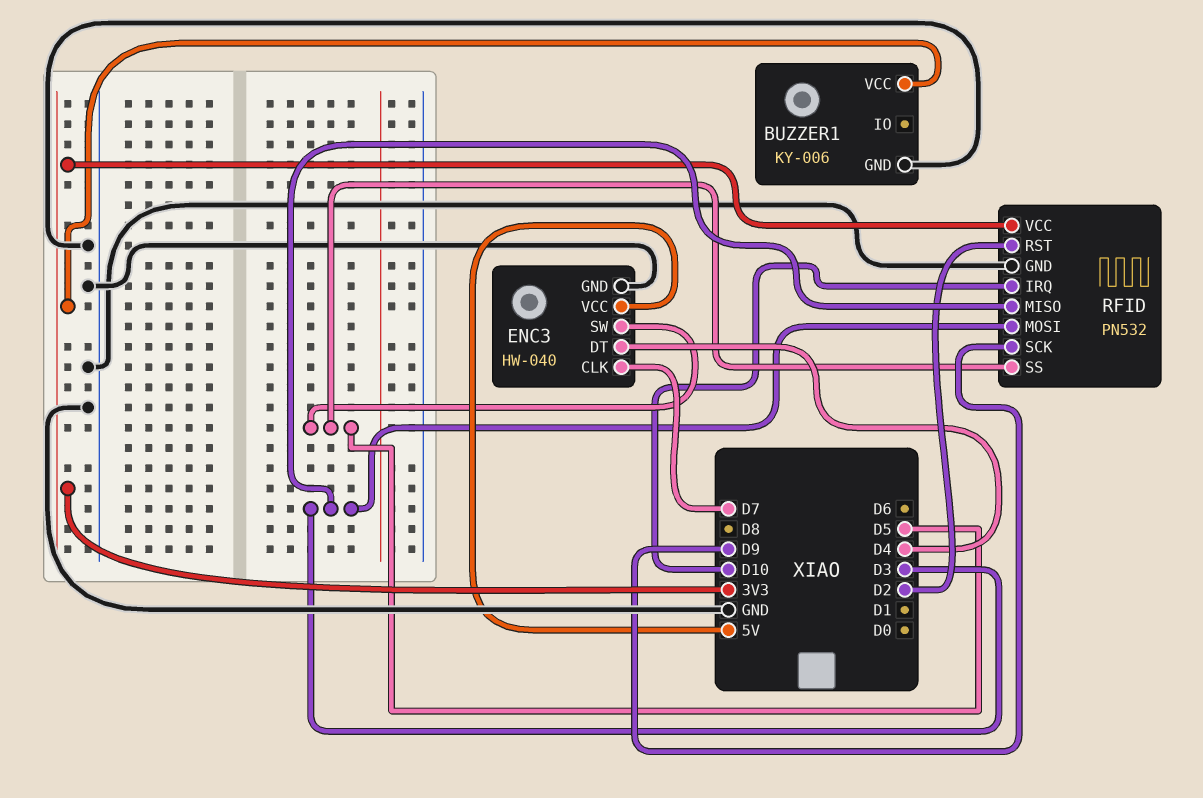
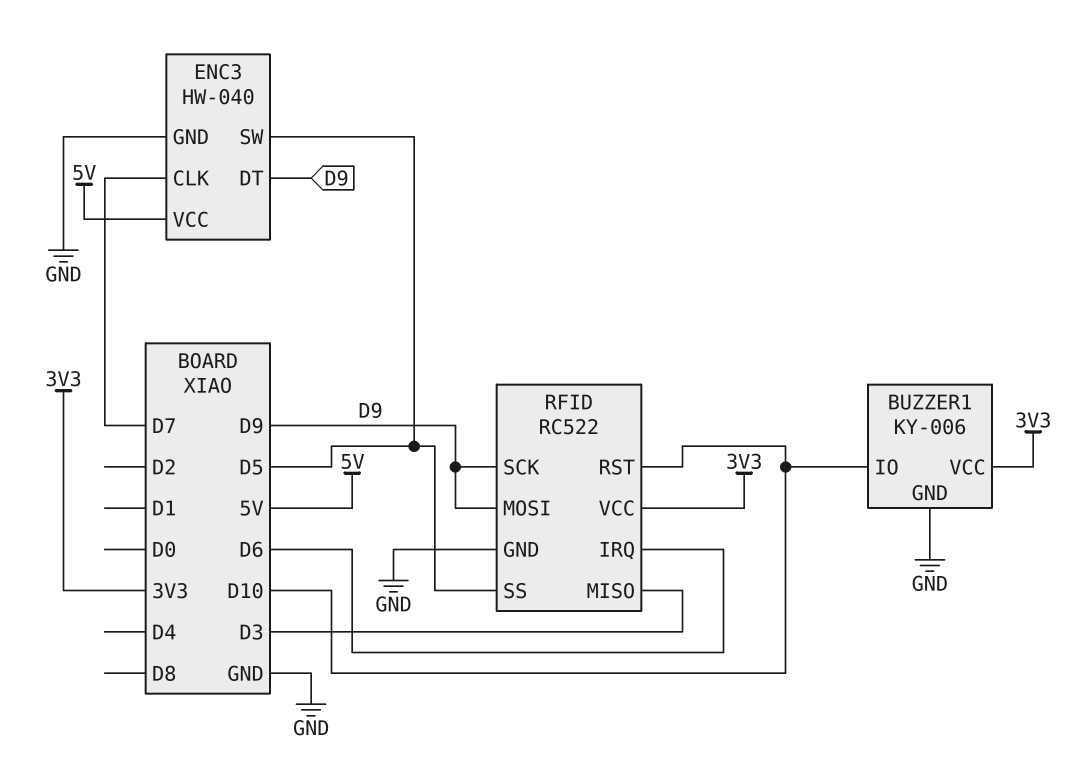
BUZZER1 pin IO: none -> D10
ENC3 pin DT: D4 -> D9
RFID: PN532 -> RC522
RFID pin IRQ: D10 -> D6
RFID pin MOSI: D3 -> D9
RFID pin RST: D2 -> D10

